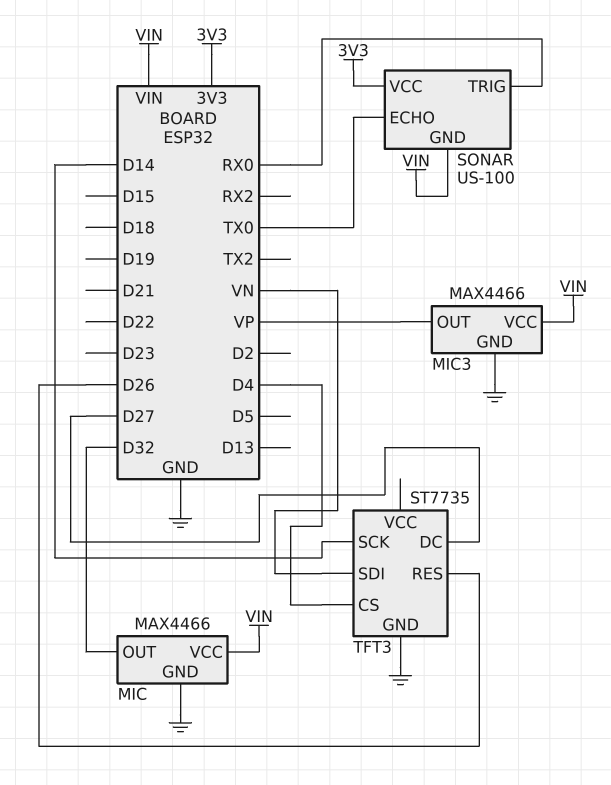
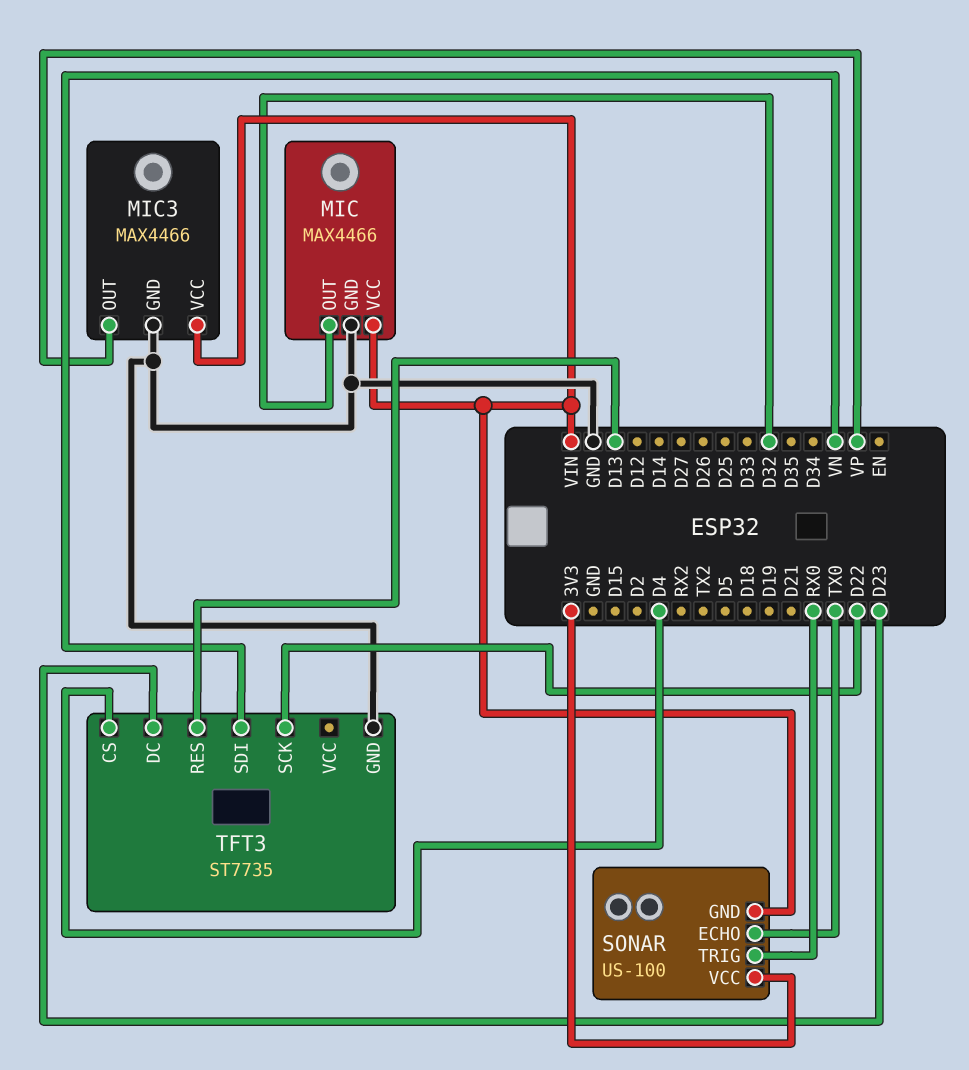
TFT3 pin DC: D27 -> D23
TFT3 pin RES: D26 -> D13
TFT3 pin SCK: D14 -> D22

